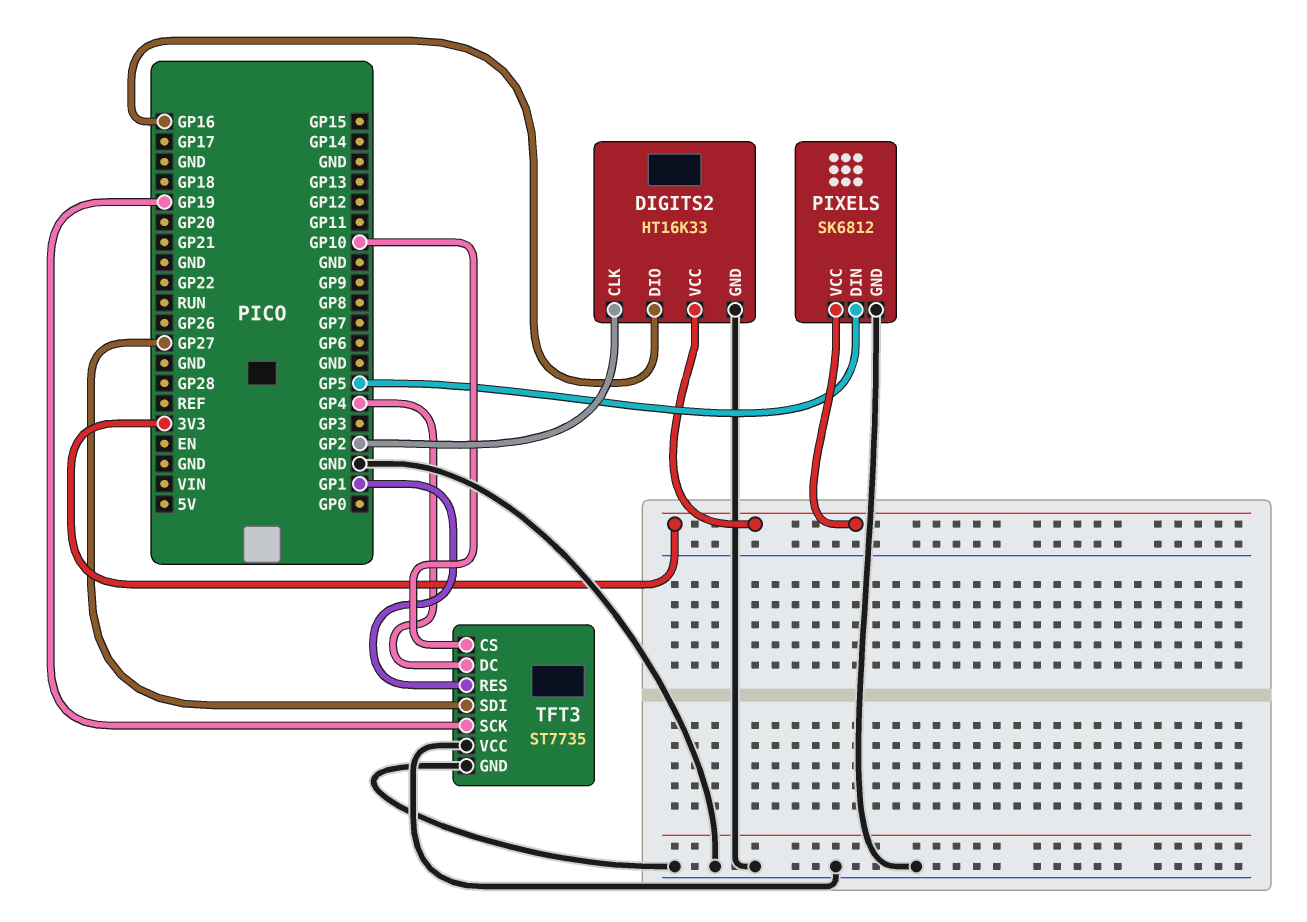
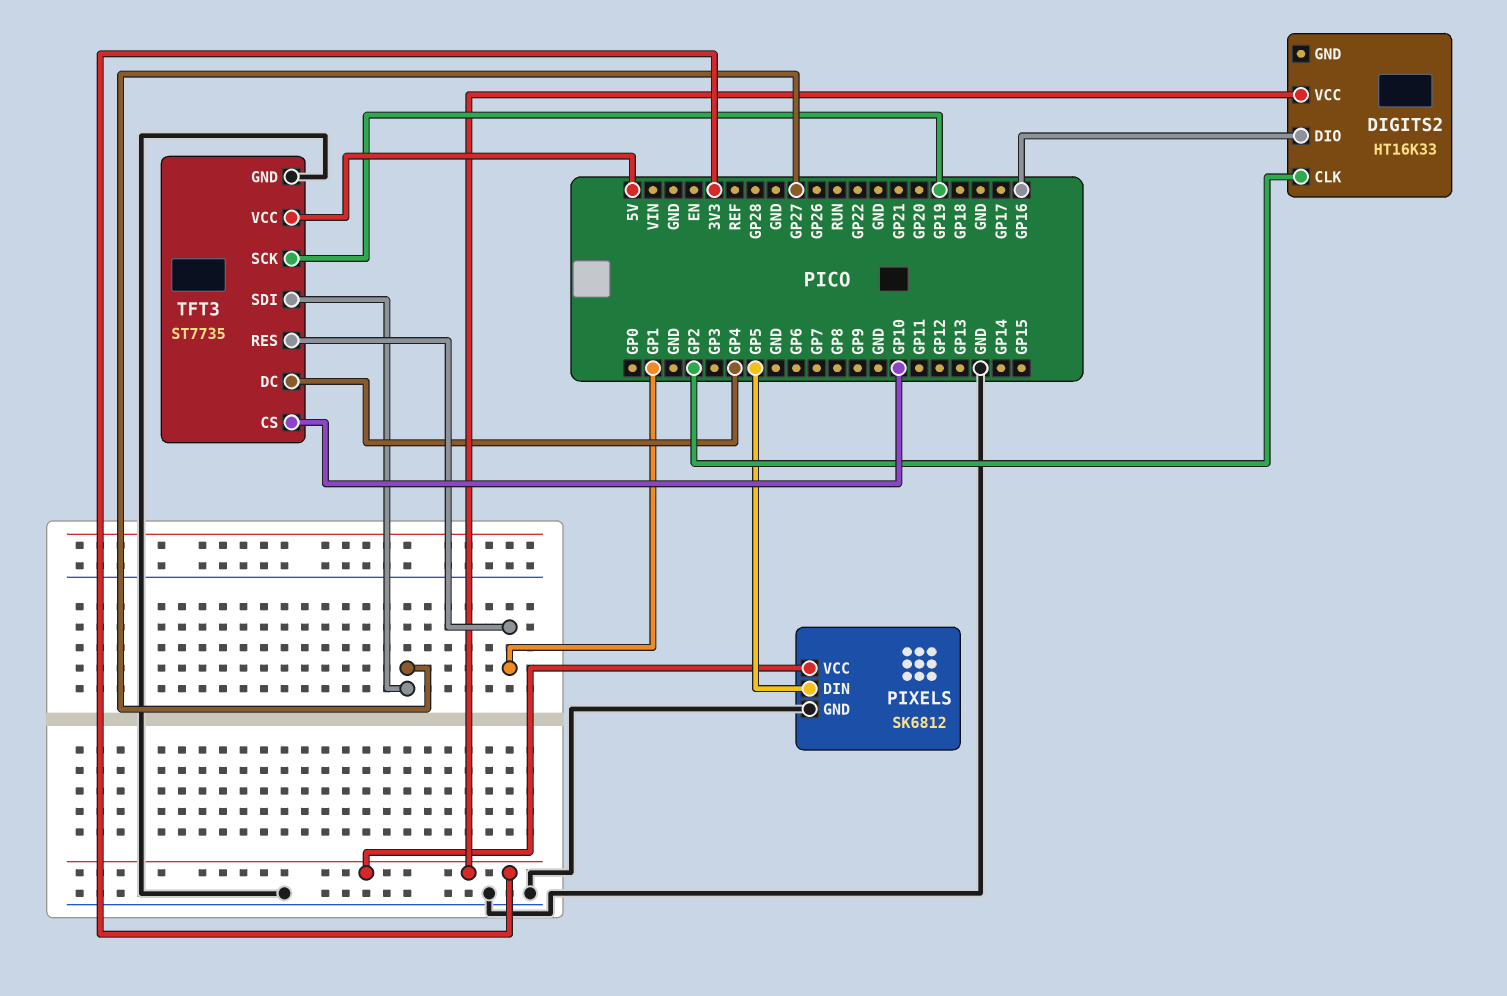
DIGITS2 pin GND: GND -> none
TFT3 pin VCC: GND -> 5V

